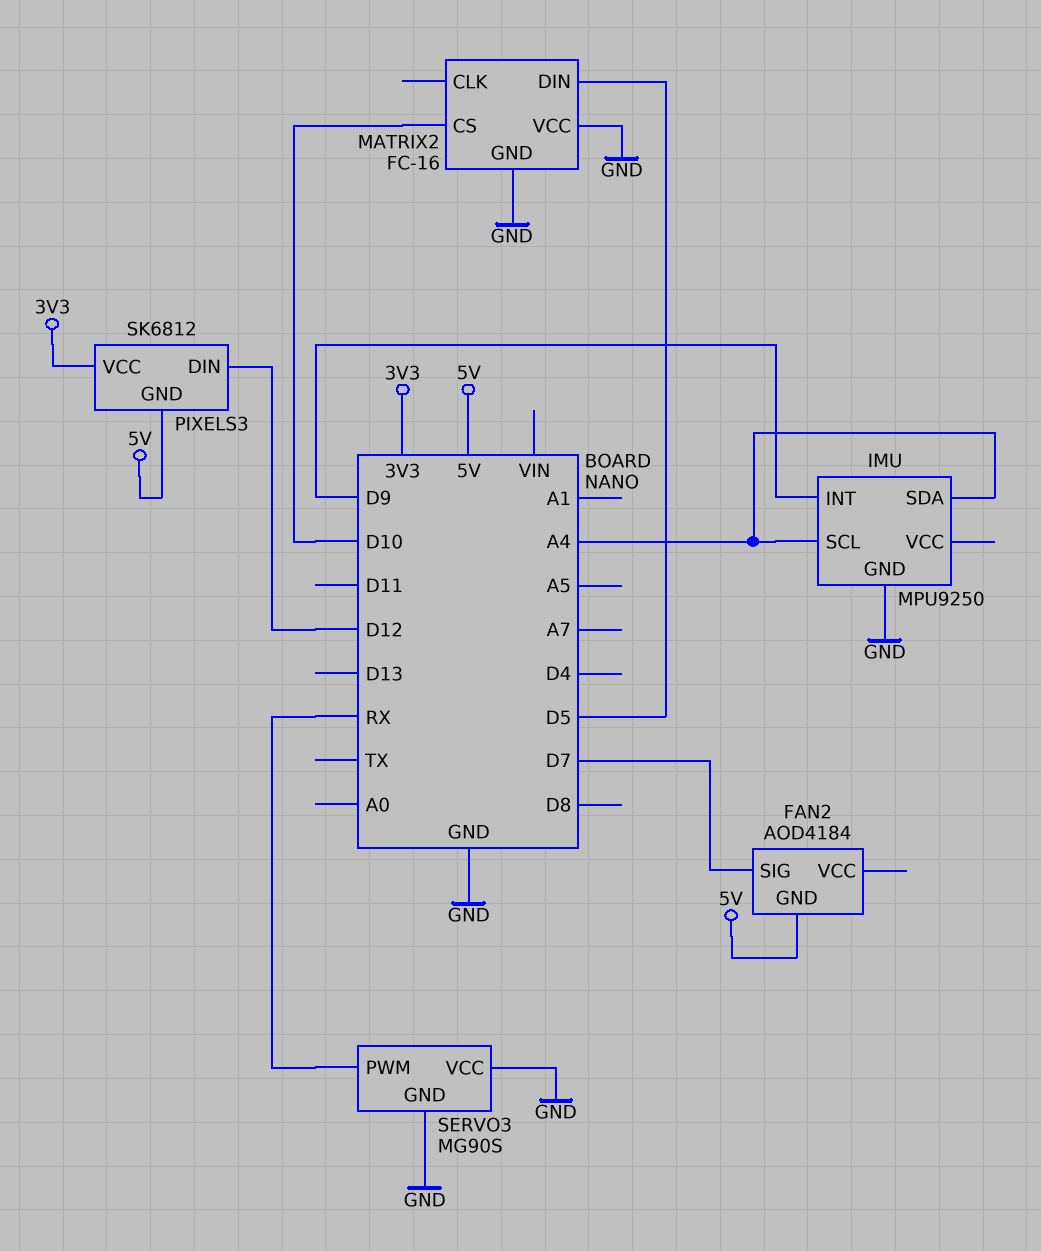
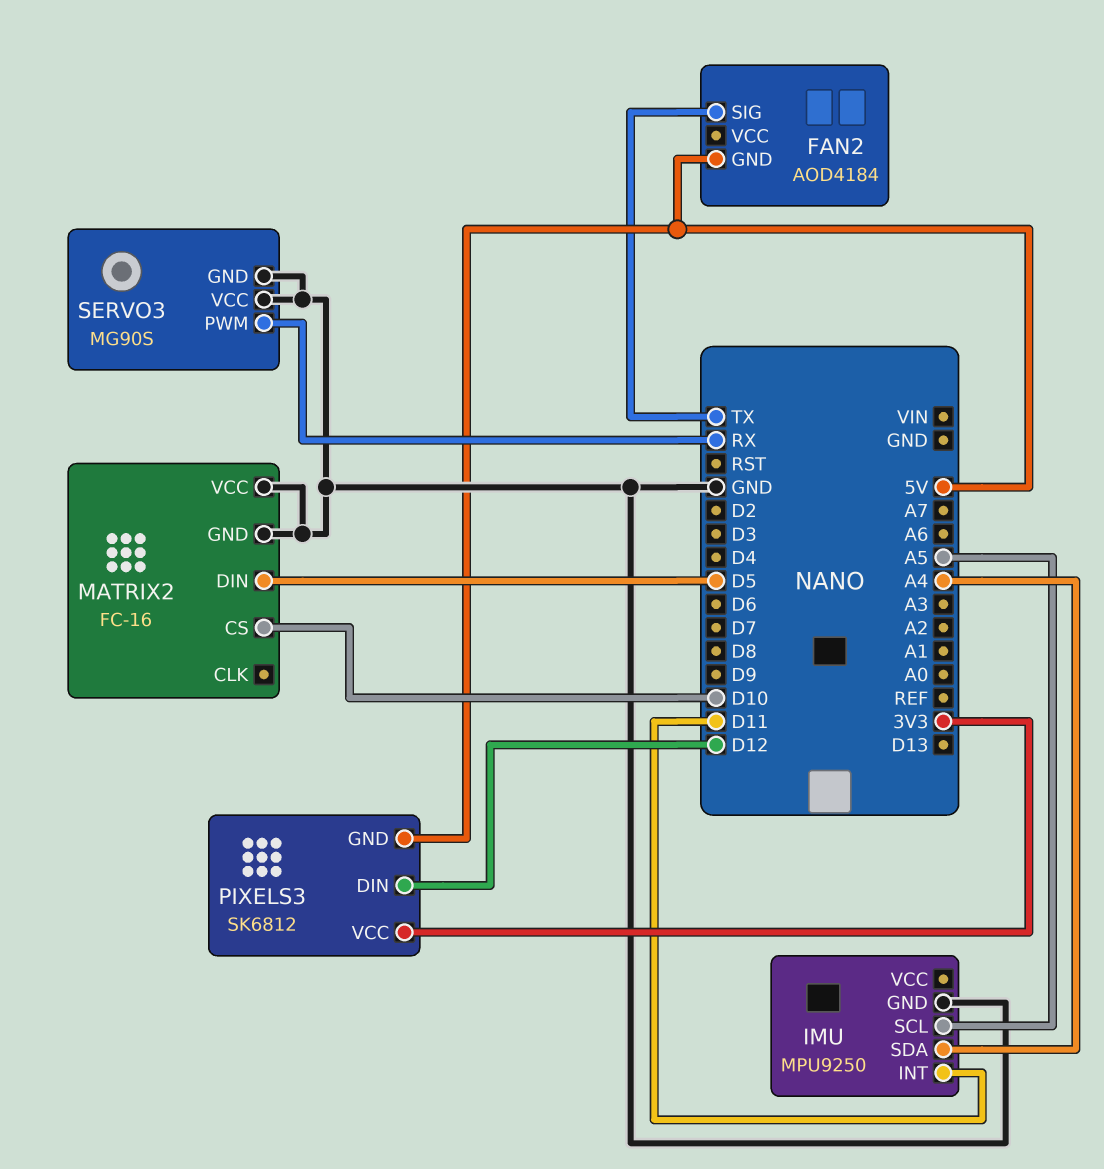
FAN2 pin SIG: D7 -> TX
IMU pin INT: D9 -> D11
IMU pin SCL: A4 -> A5

